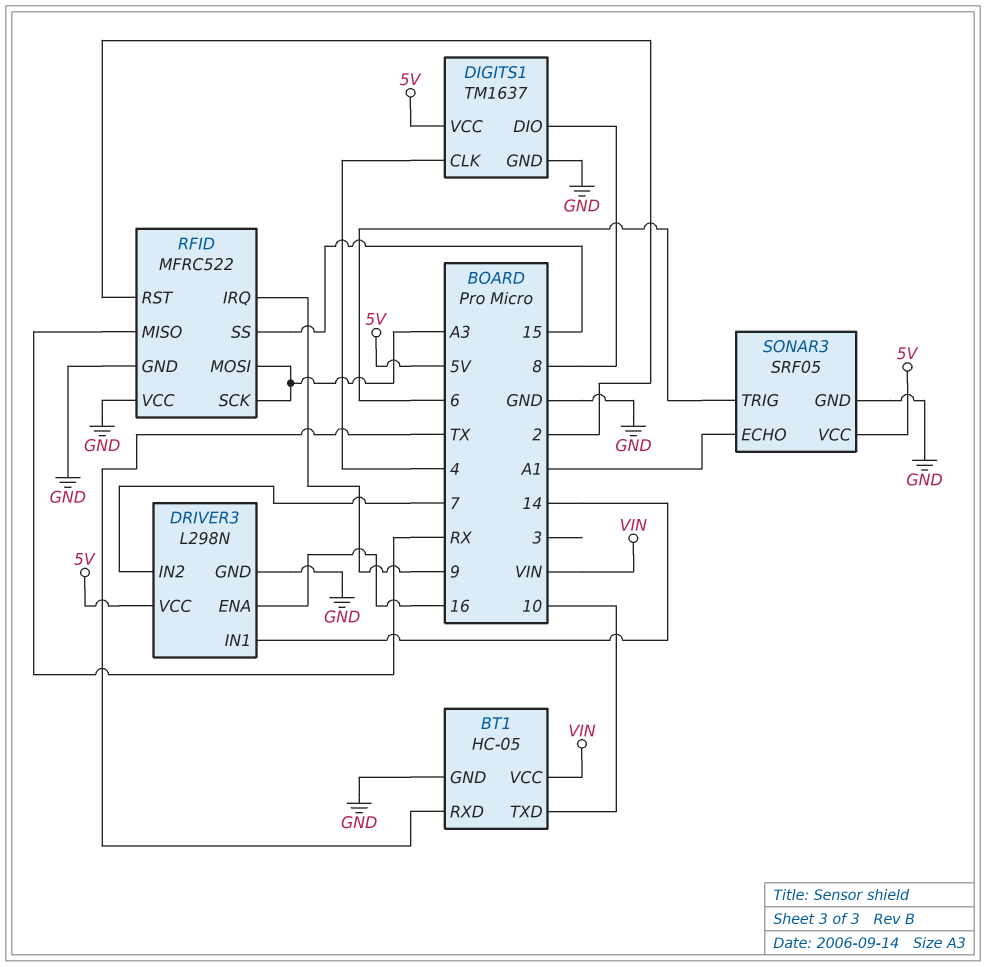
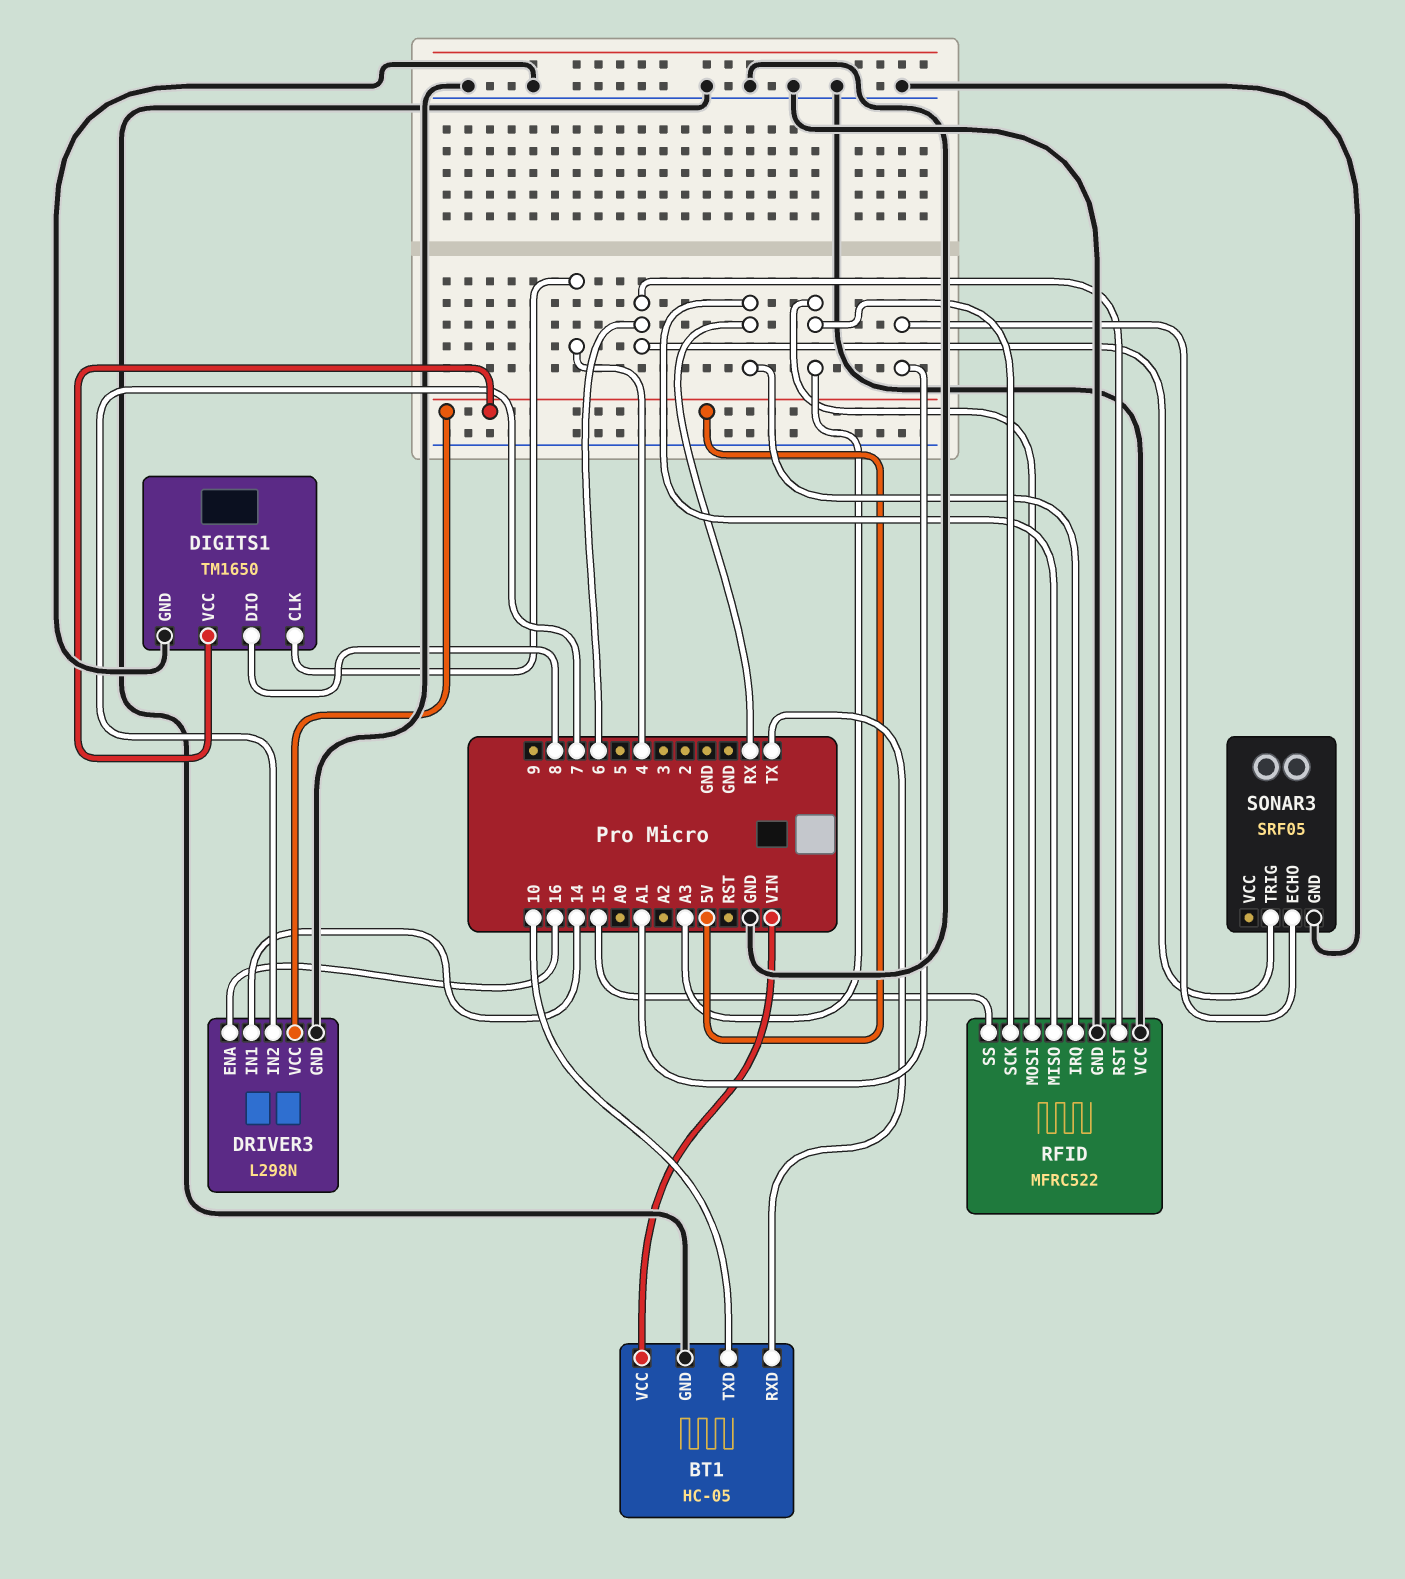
DIGITS1: TM1637 -> TM1650
RFID pin IRQ: 9 -> RX
RFID pin RST: 2 -> 6
SONAR3 pin VCC: 5V -> none

